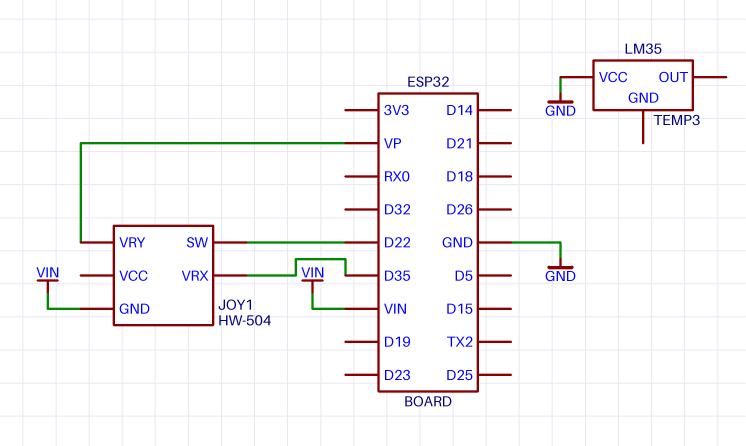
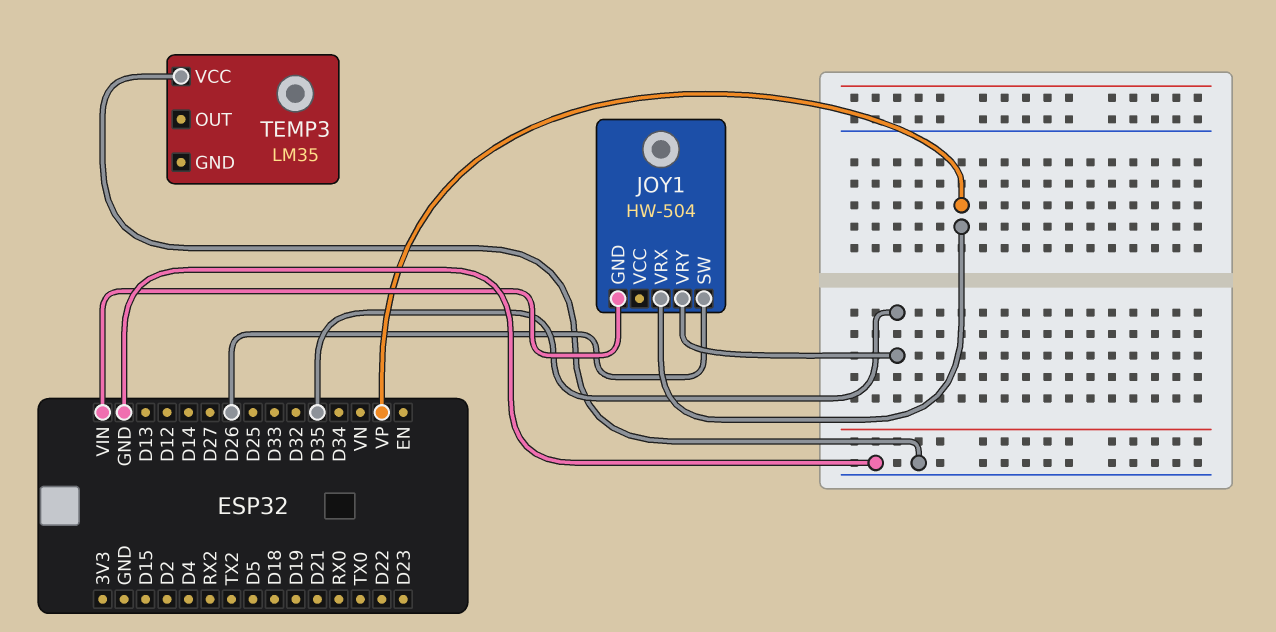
JOY1 pin SW: D22 -> D26
JOY1 pin VRX: D35 -> VP
JOY1 pin VRY: VP -> D35

